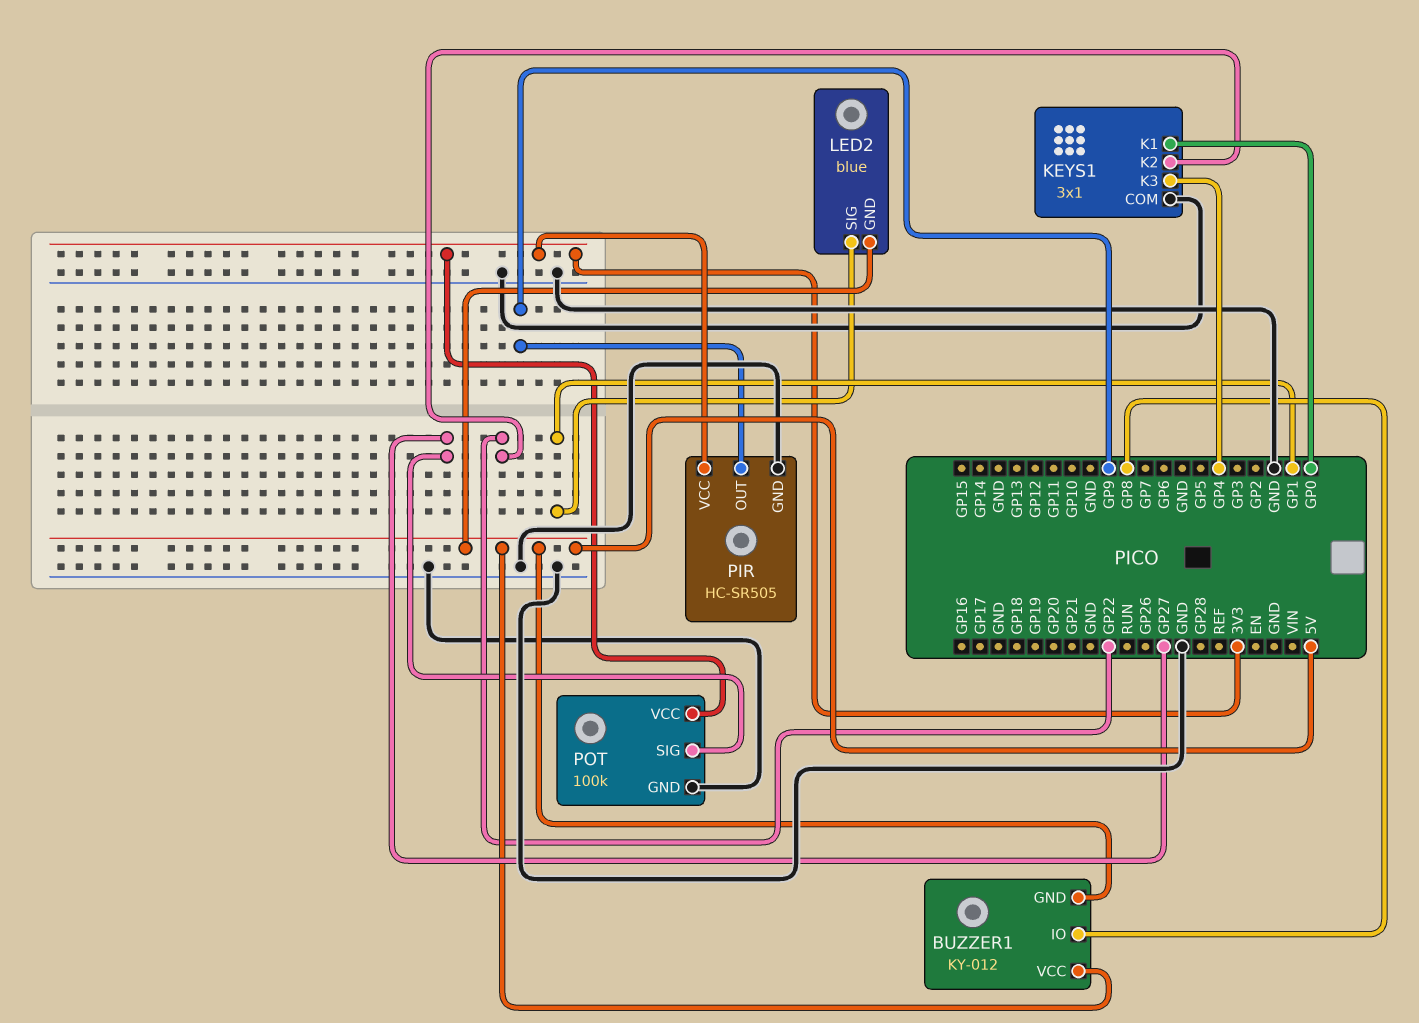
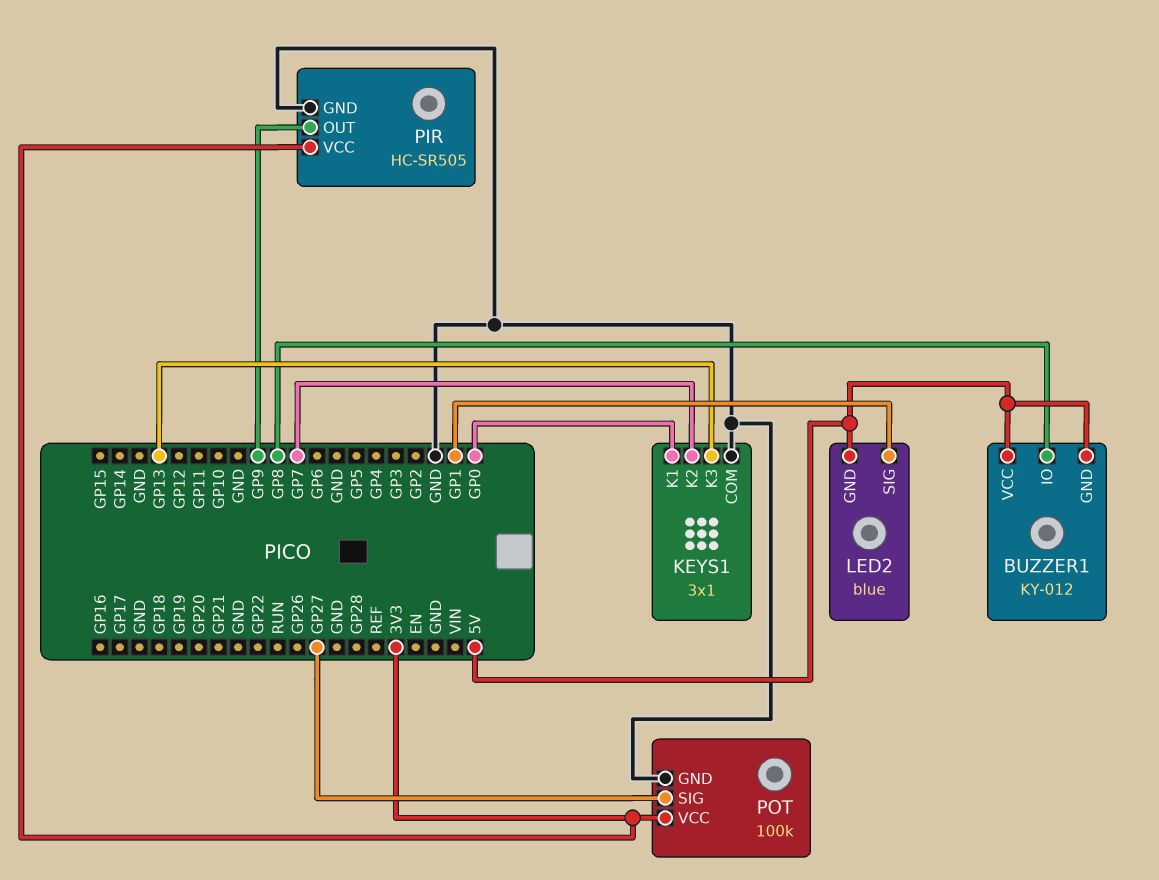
KEYS1 pin K2: GP22 -> GP7
KEYS1 pin K3: GP4 -> GP13

